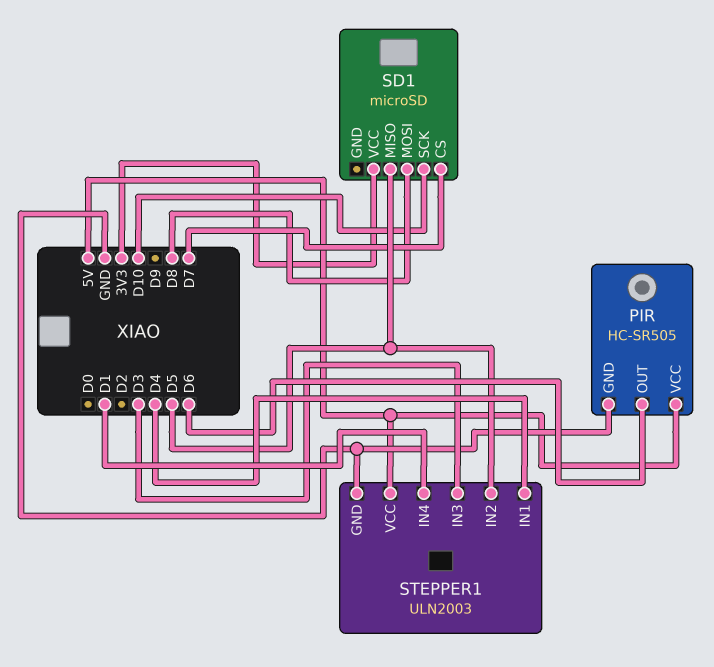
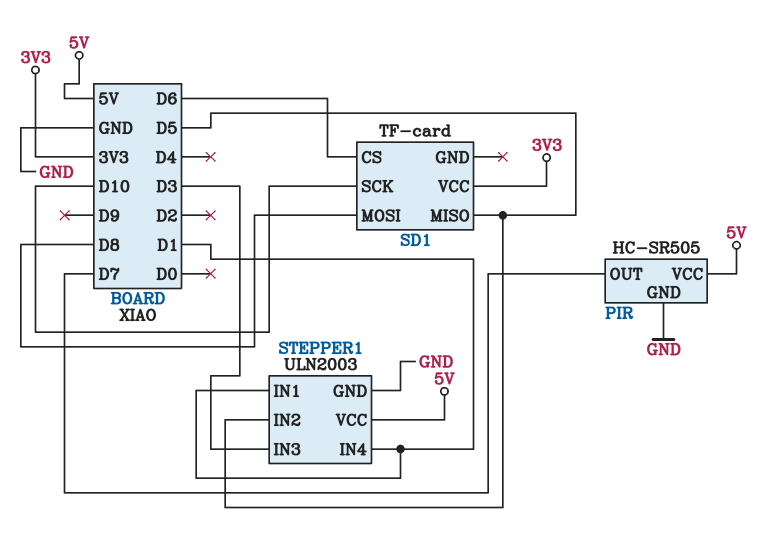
PIR pin OUT: D6 -> D7
SD1: microSD -> TF-card
SD1 pin CS: D7 -> D6
STEPPER1 pin IN1: D4 -> D1

